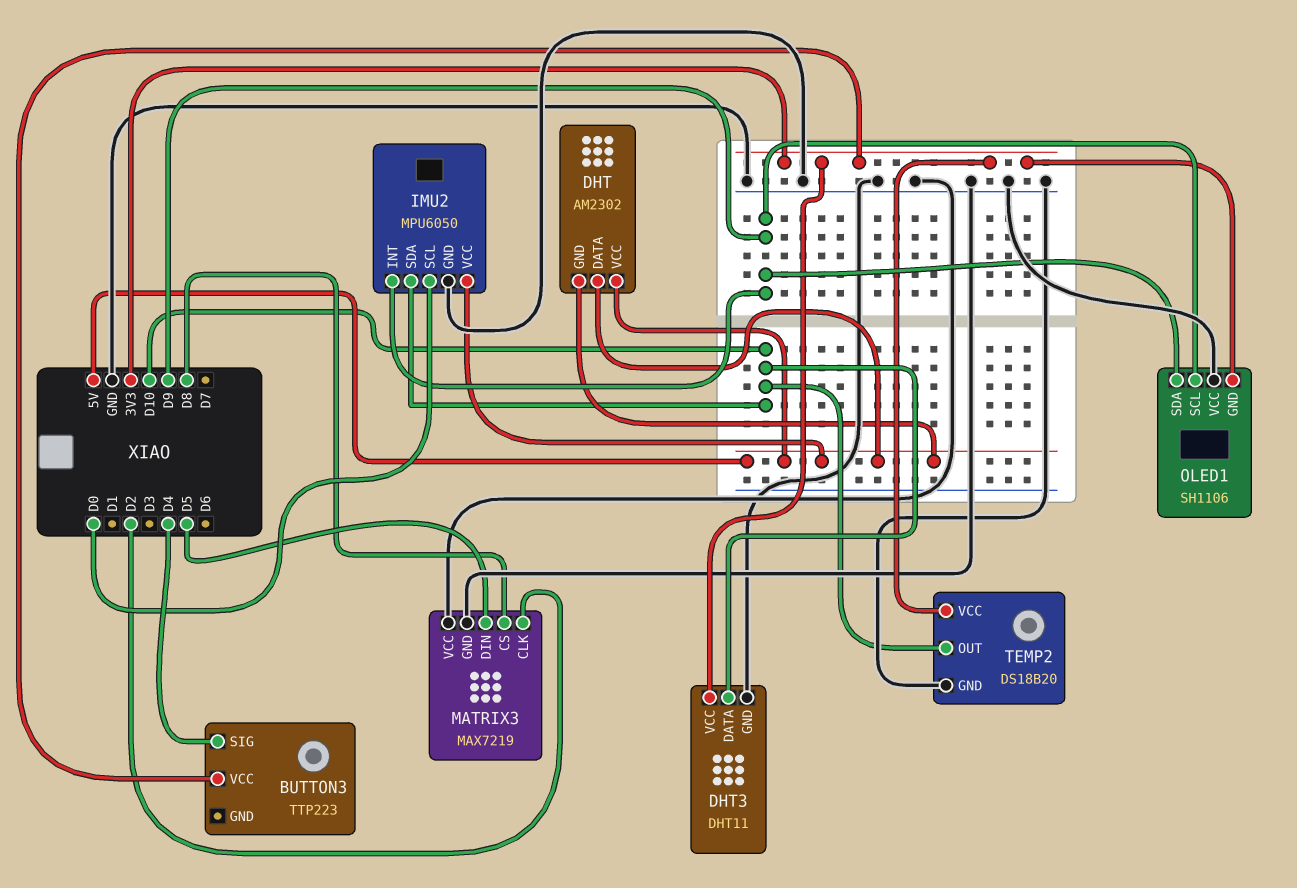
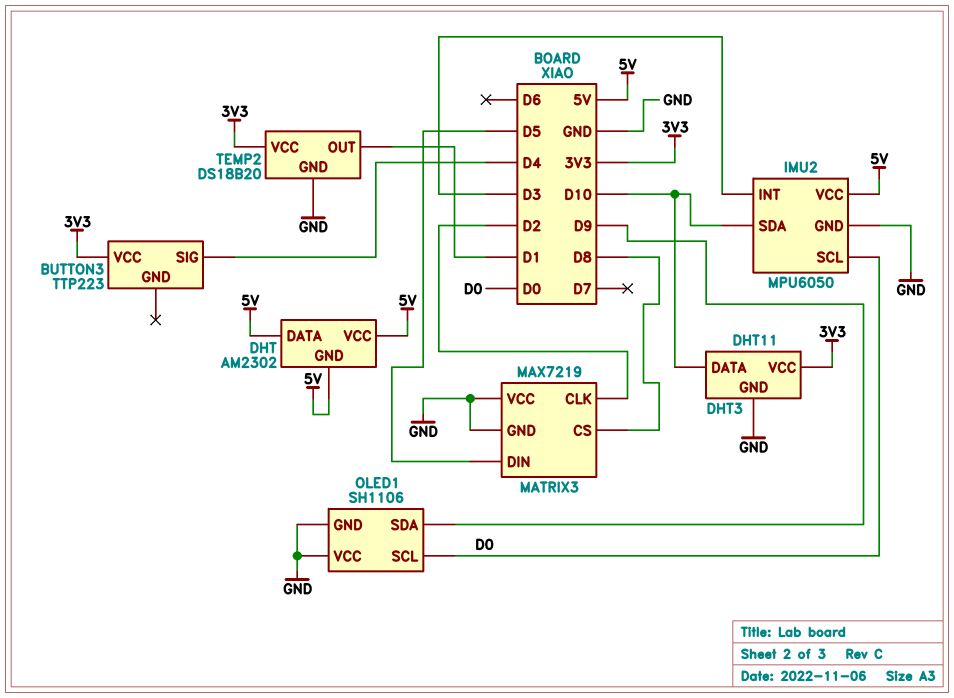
IMU2 pin INT: D9 -> D3
OLED1 pin GND: 3V3 -> GND
OLED1 pin SCL: D9 -> D0
TEMP2 pin OUT: D10 -> D1

